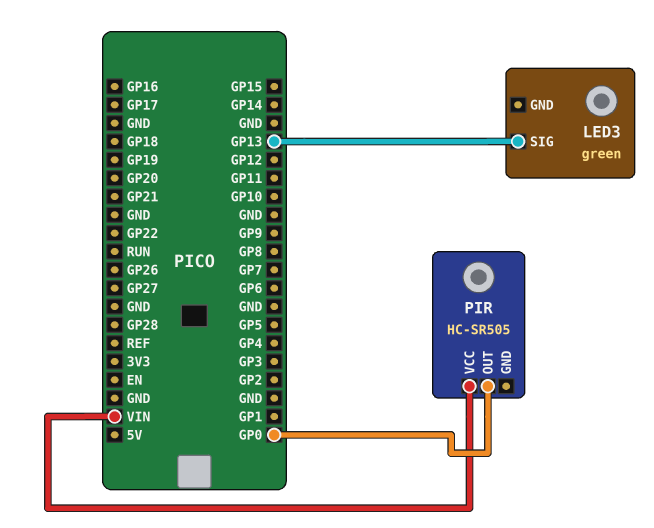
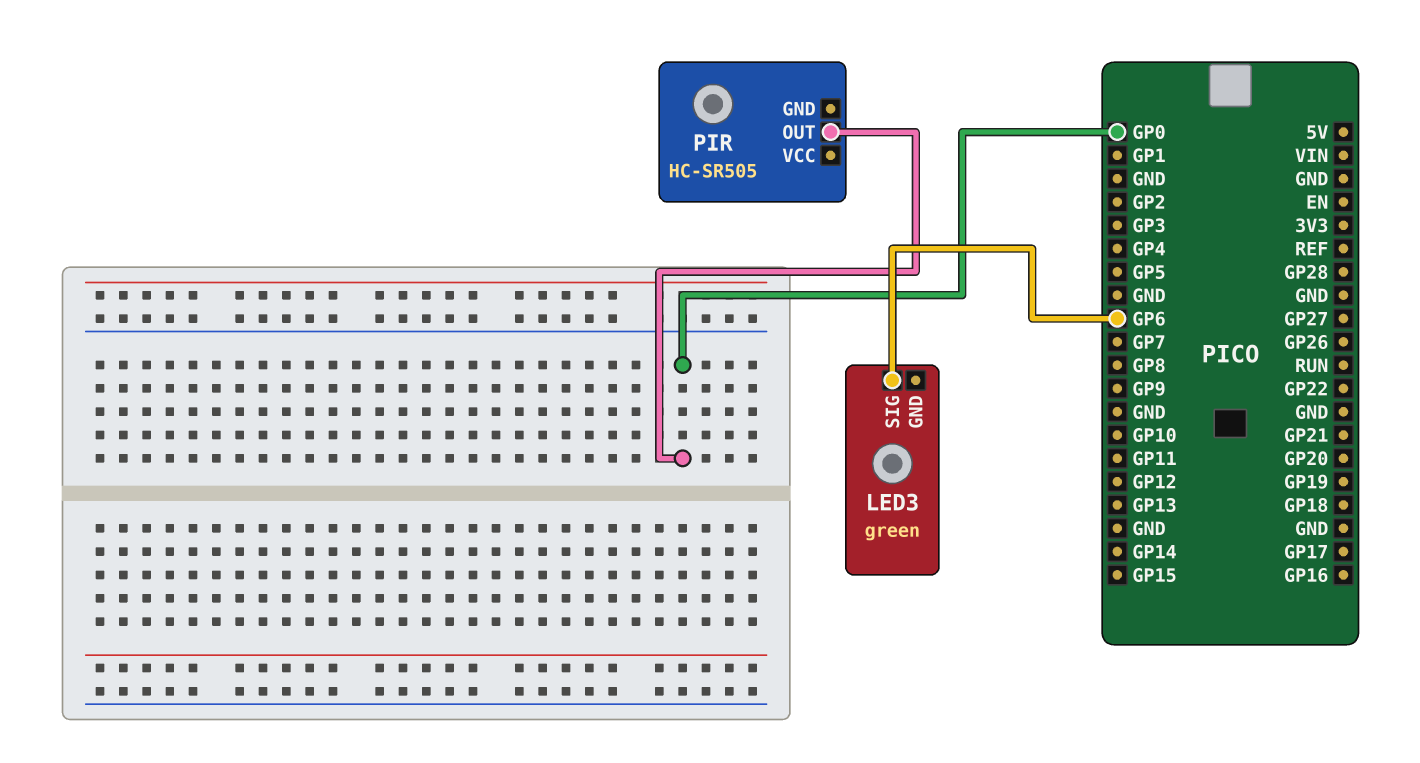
LED3 pin SIG: GP13 -> GP6
PIR pin VCC: VIN -> none

